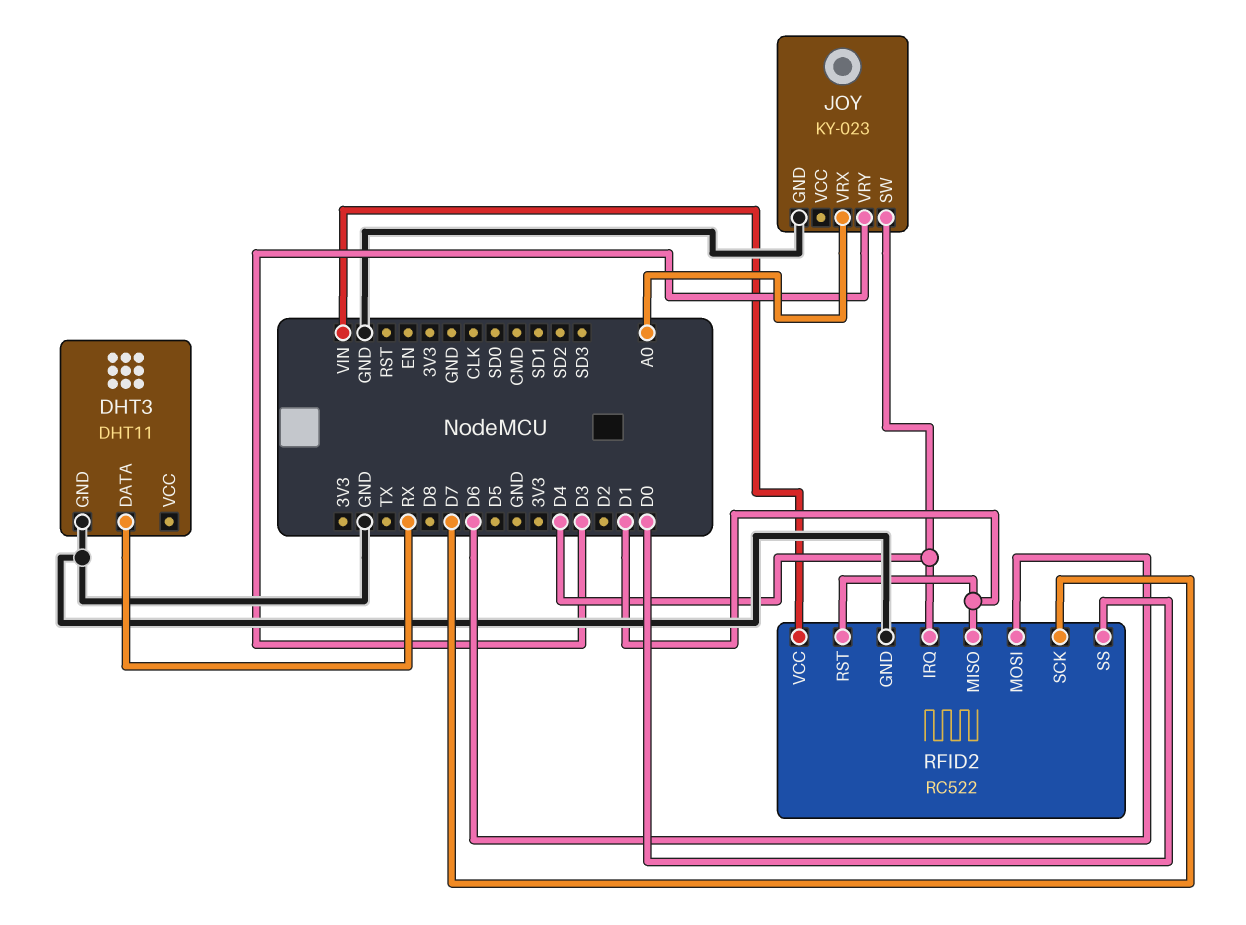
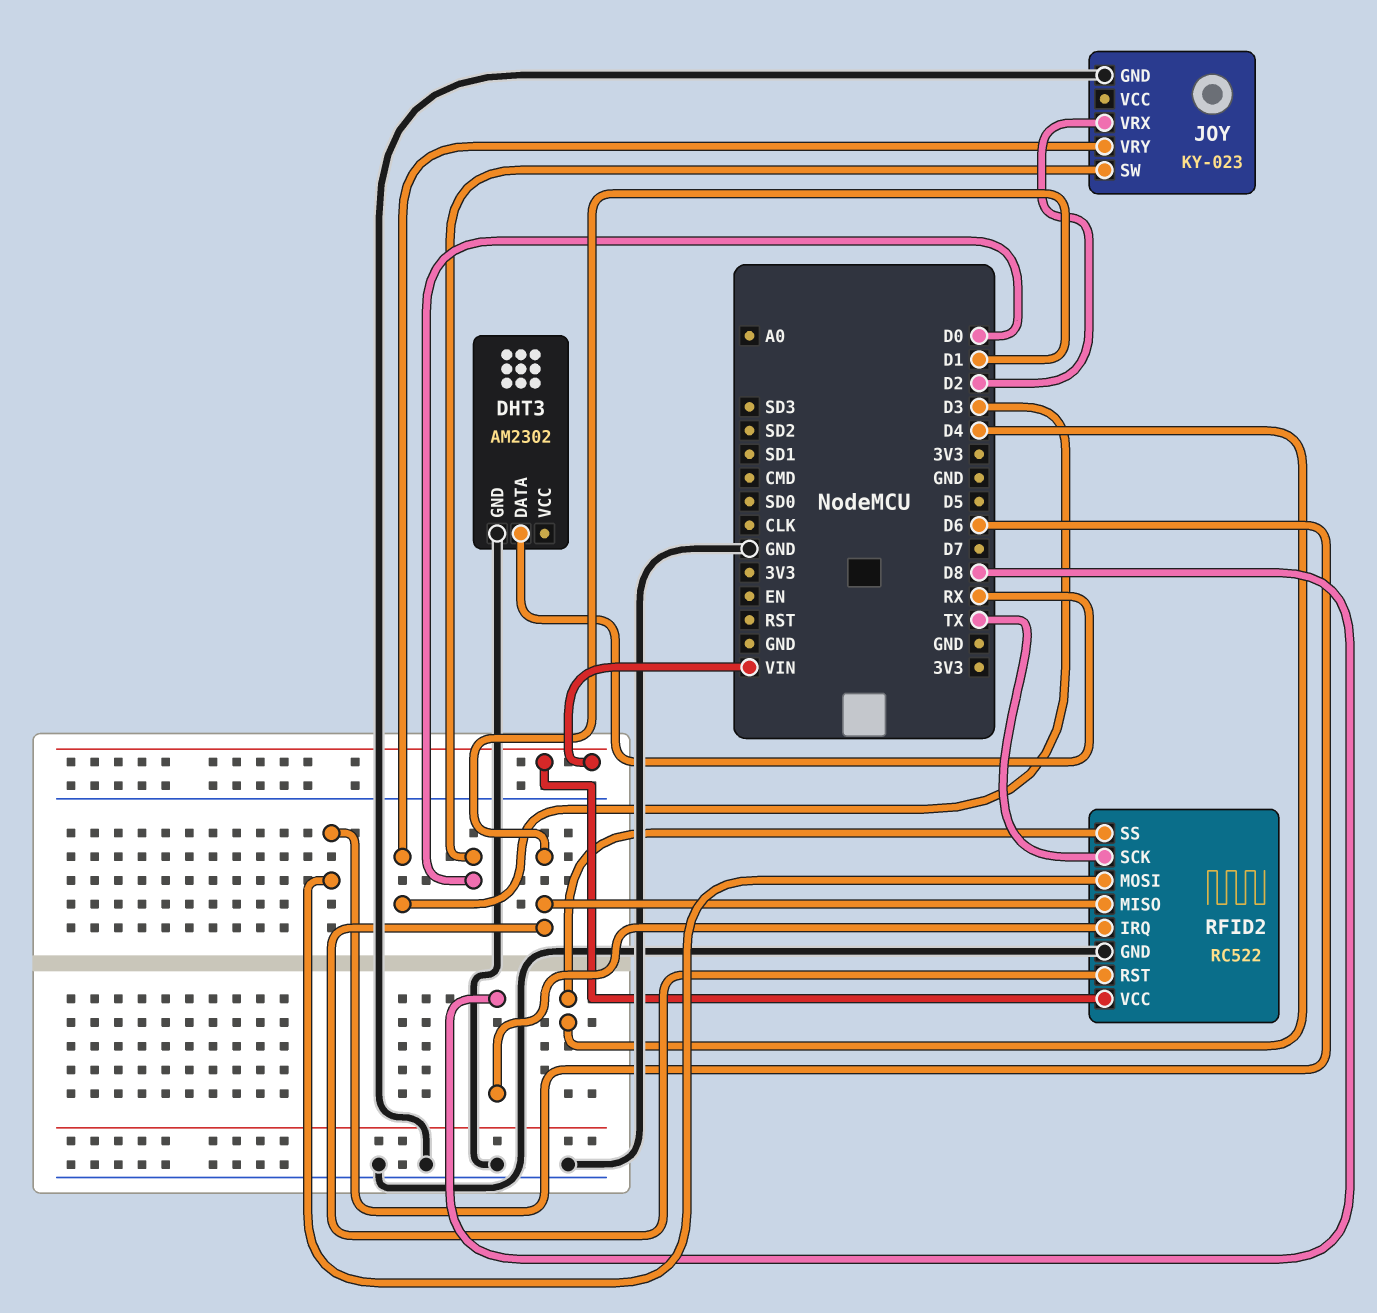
DHT3: DHT11 -> AM2302
JOY pin SW: D4 -> D0
JOY pin VRX: A0 -> D2
RFID2 pin IRQ: D4 -> D8
RFID2 pin SCK: D7 -> TX
RFID2 pin SS: D0 -> D4

